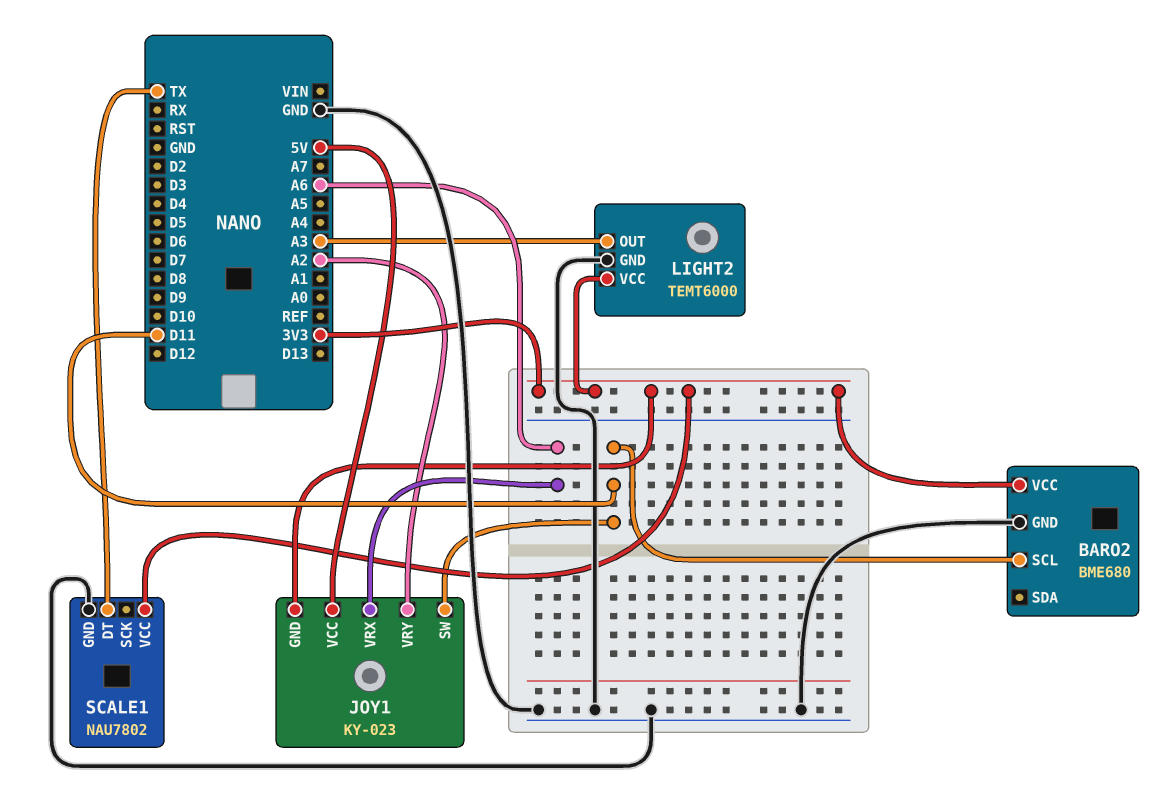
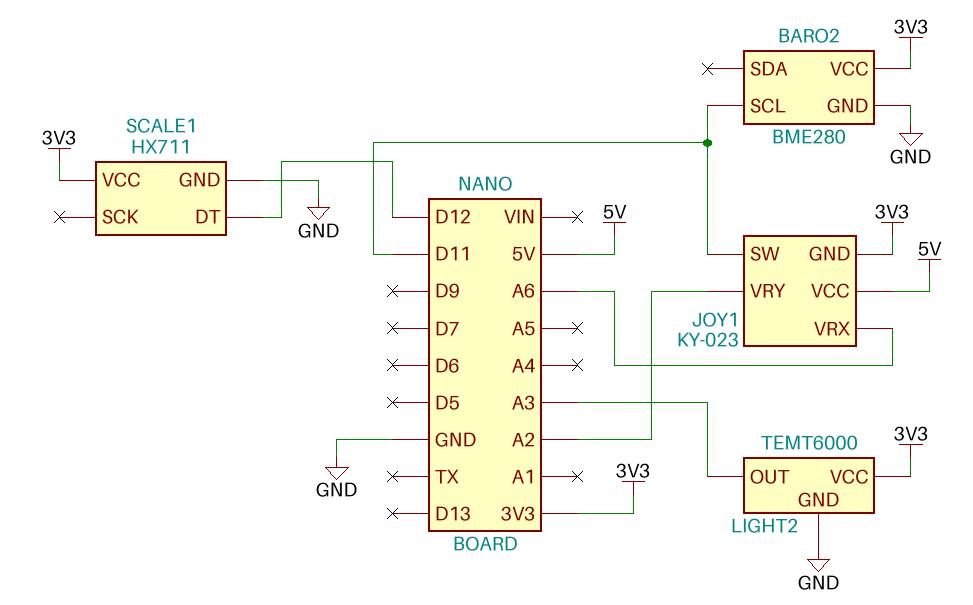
BARO2: BME680 -> BME280
SCALE1: NAU7802 -> HX711
SCALE1 pin DT: TX -> D12

